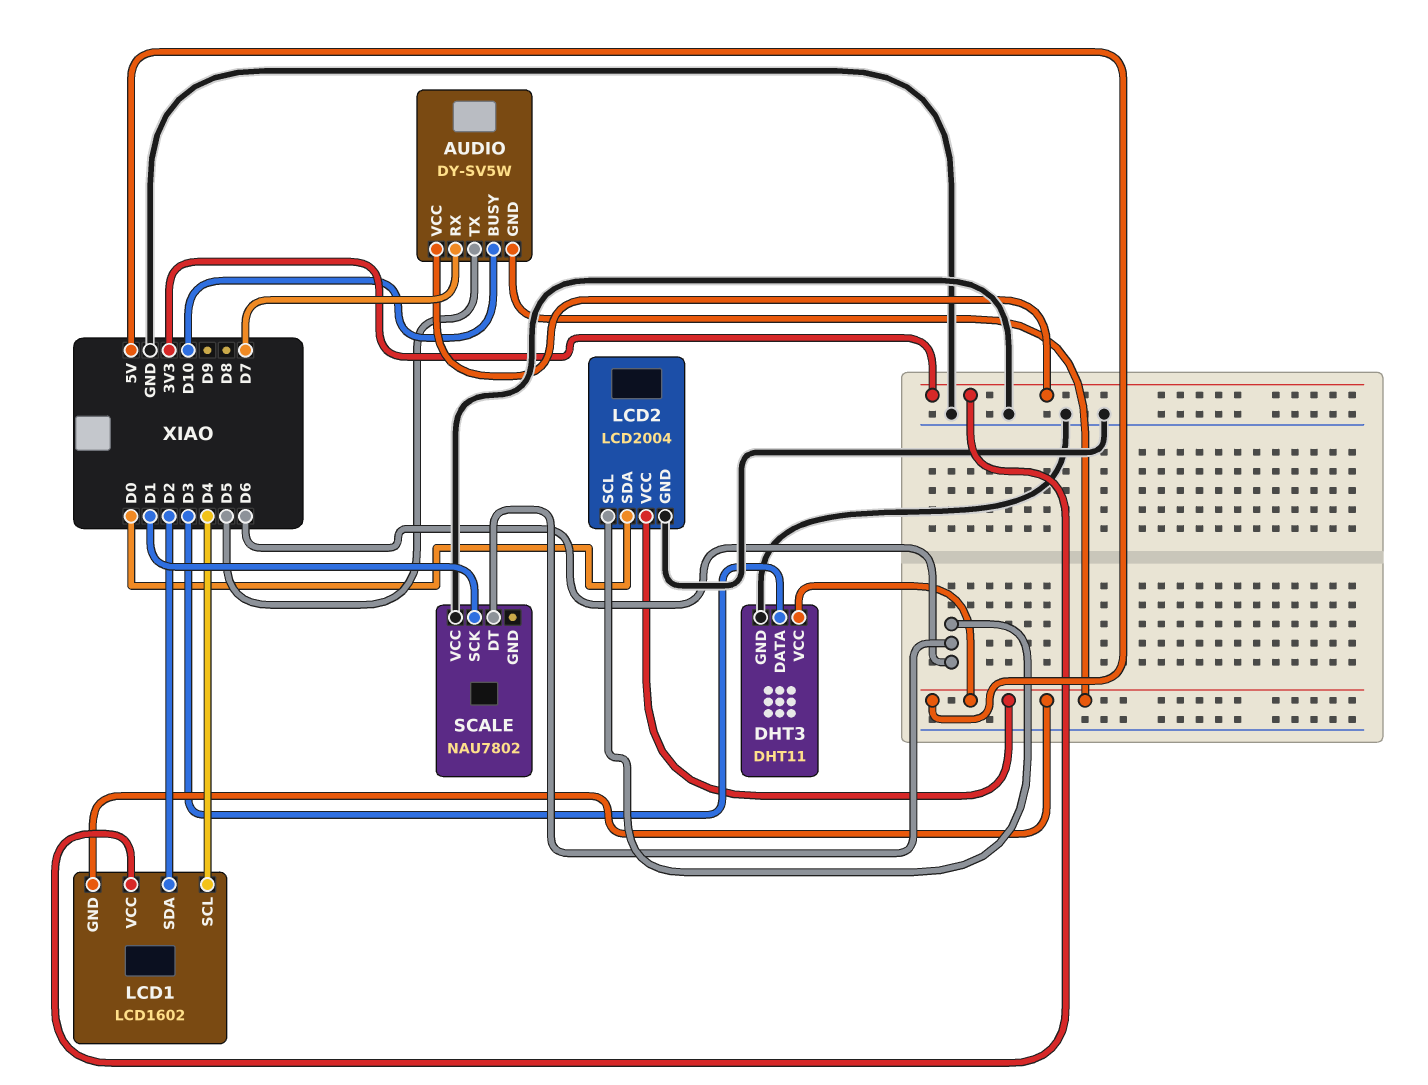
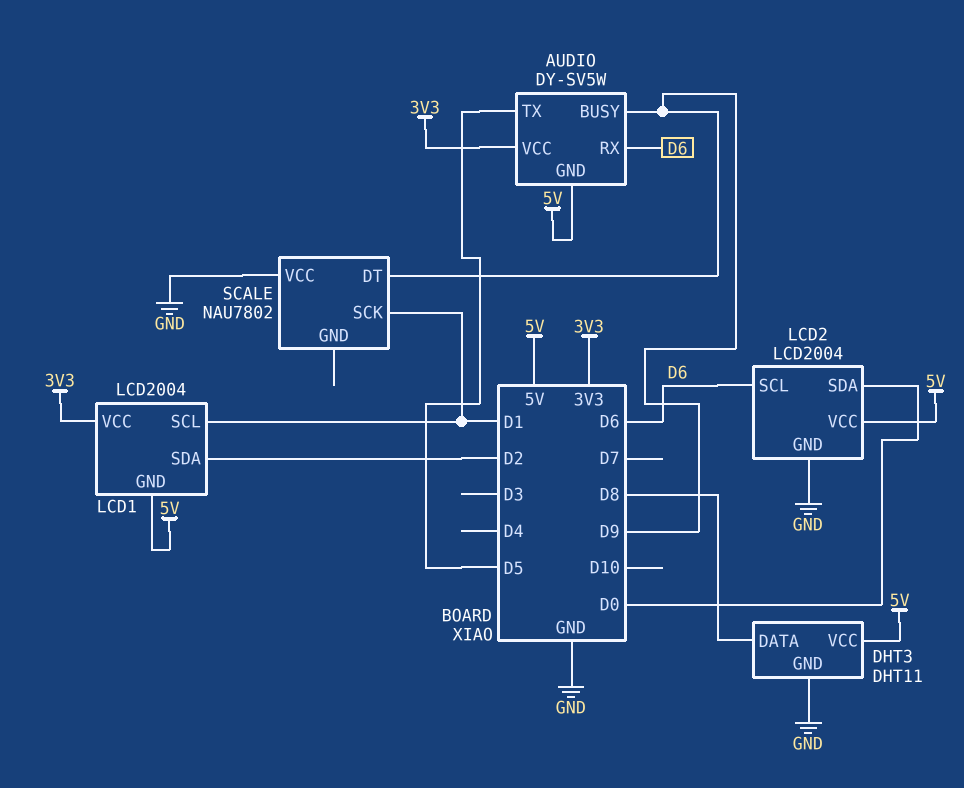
AUDIO pin BUSY: D10 -> D9
AUDIO pin RX: D7 -> D6
DHT3 pin DATA: D3 -> D8
LCD1: LCD1602 -> LCD2004
LCD1 pin SCL: D4 -> D1
SCALE pin DT: D6 -> D9

